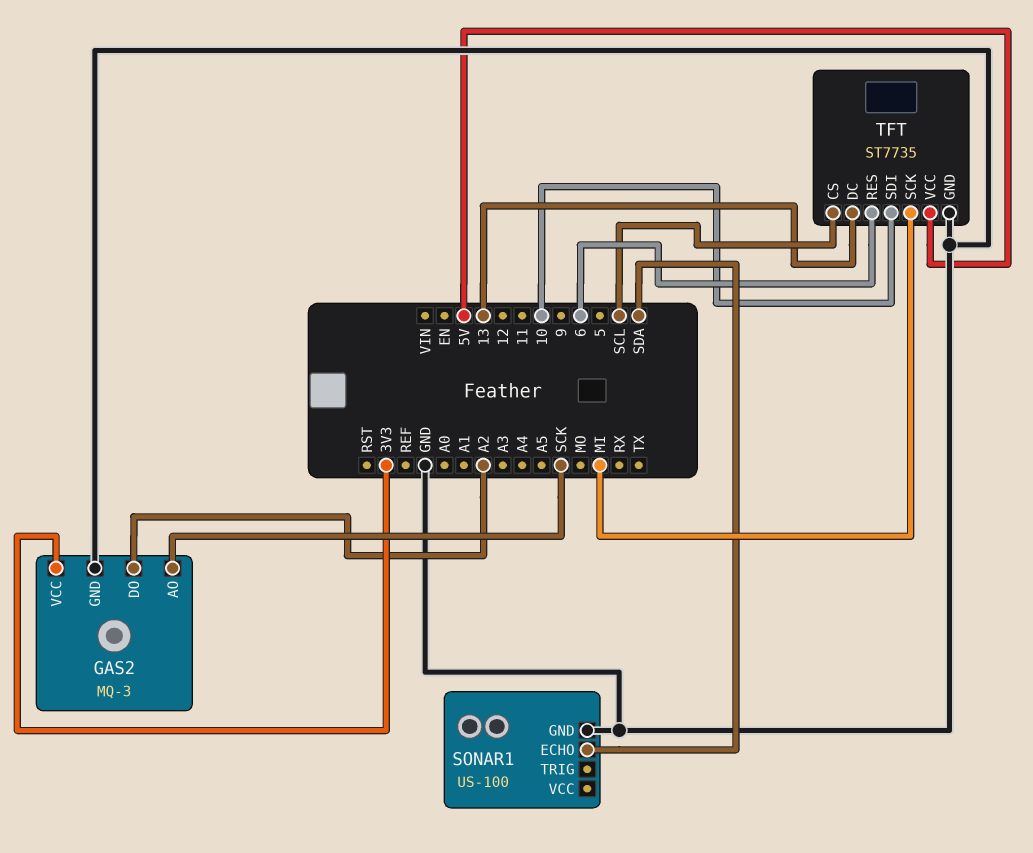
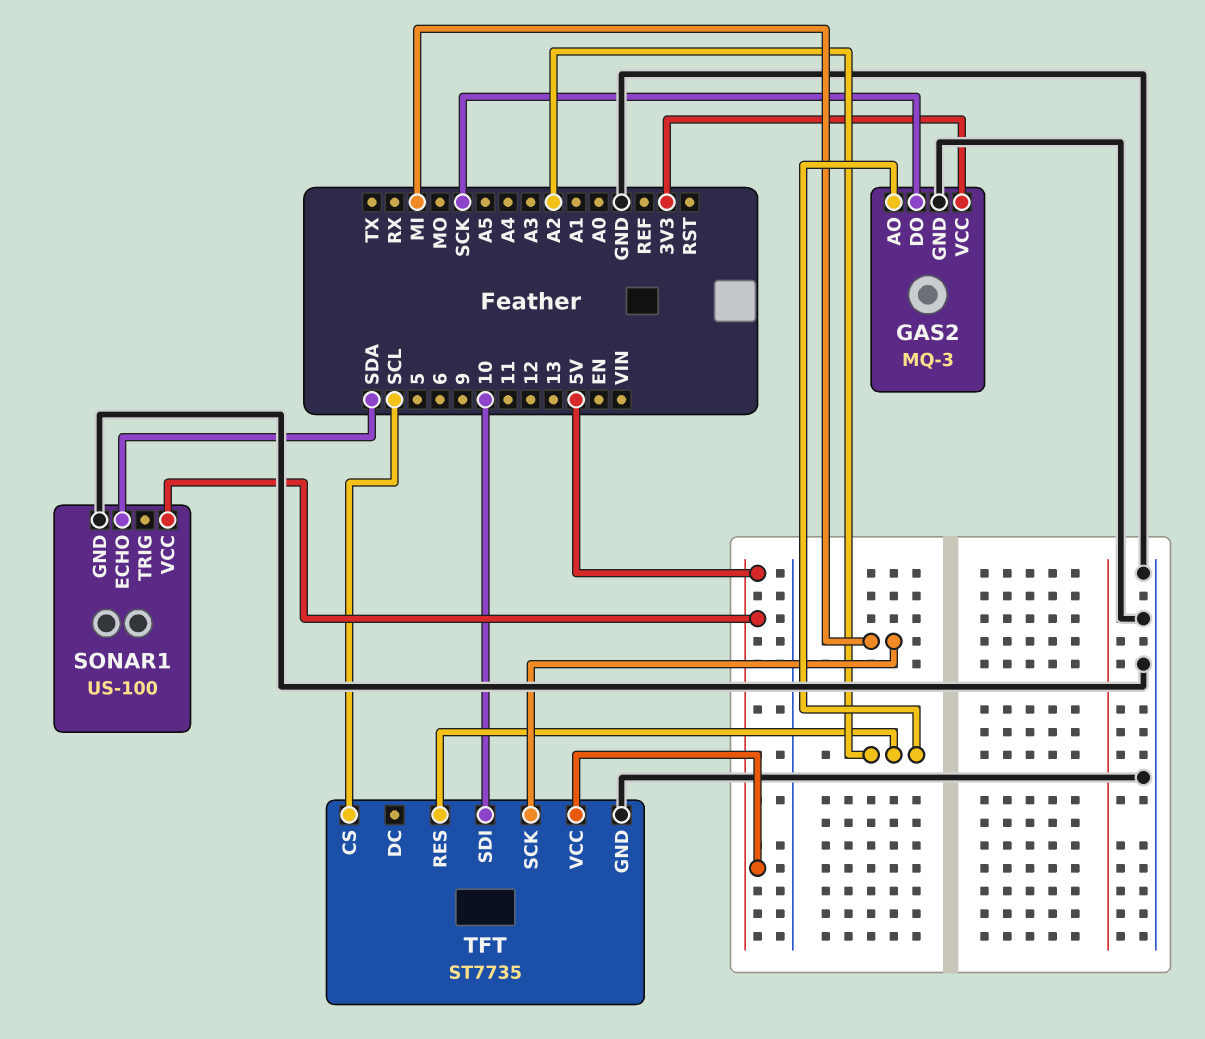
GAS2 pin AO: SCK -> A2
GAS2 pin DO: A2 -> SCK
SONAR1 pin VCC: none -> 5V
TFT pin DC: 13 -> none
TFT pin RES: 6 -> A2

